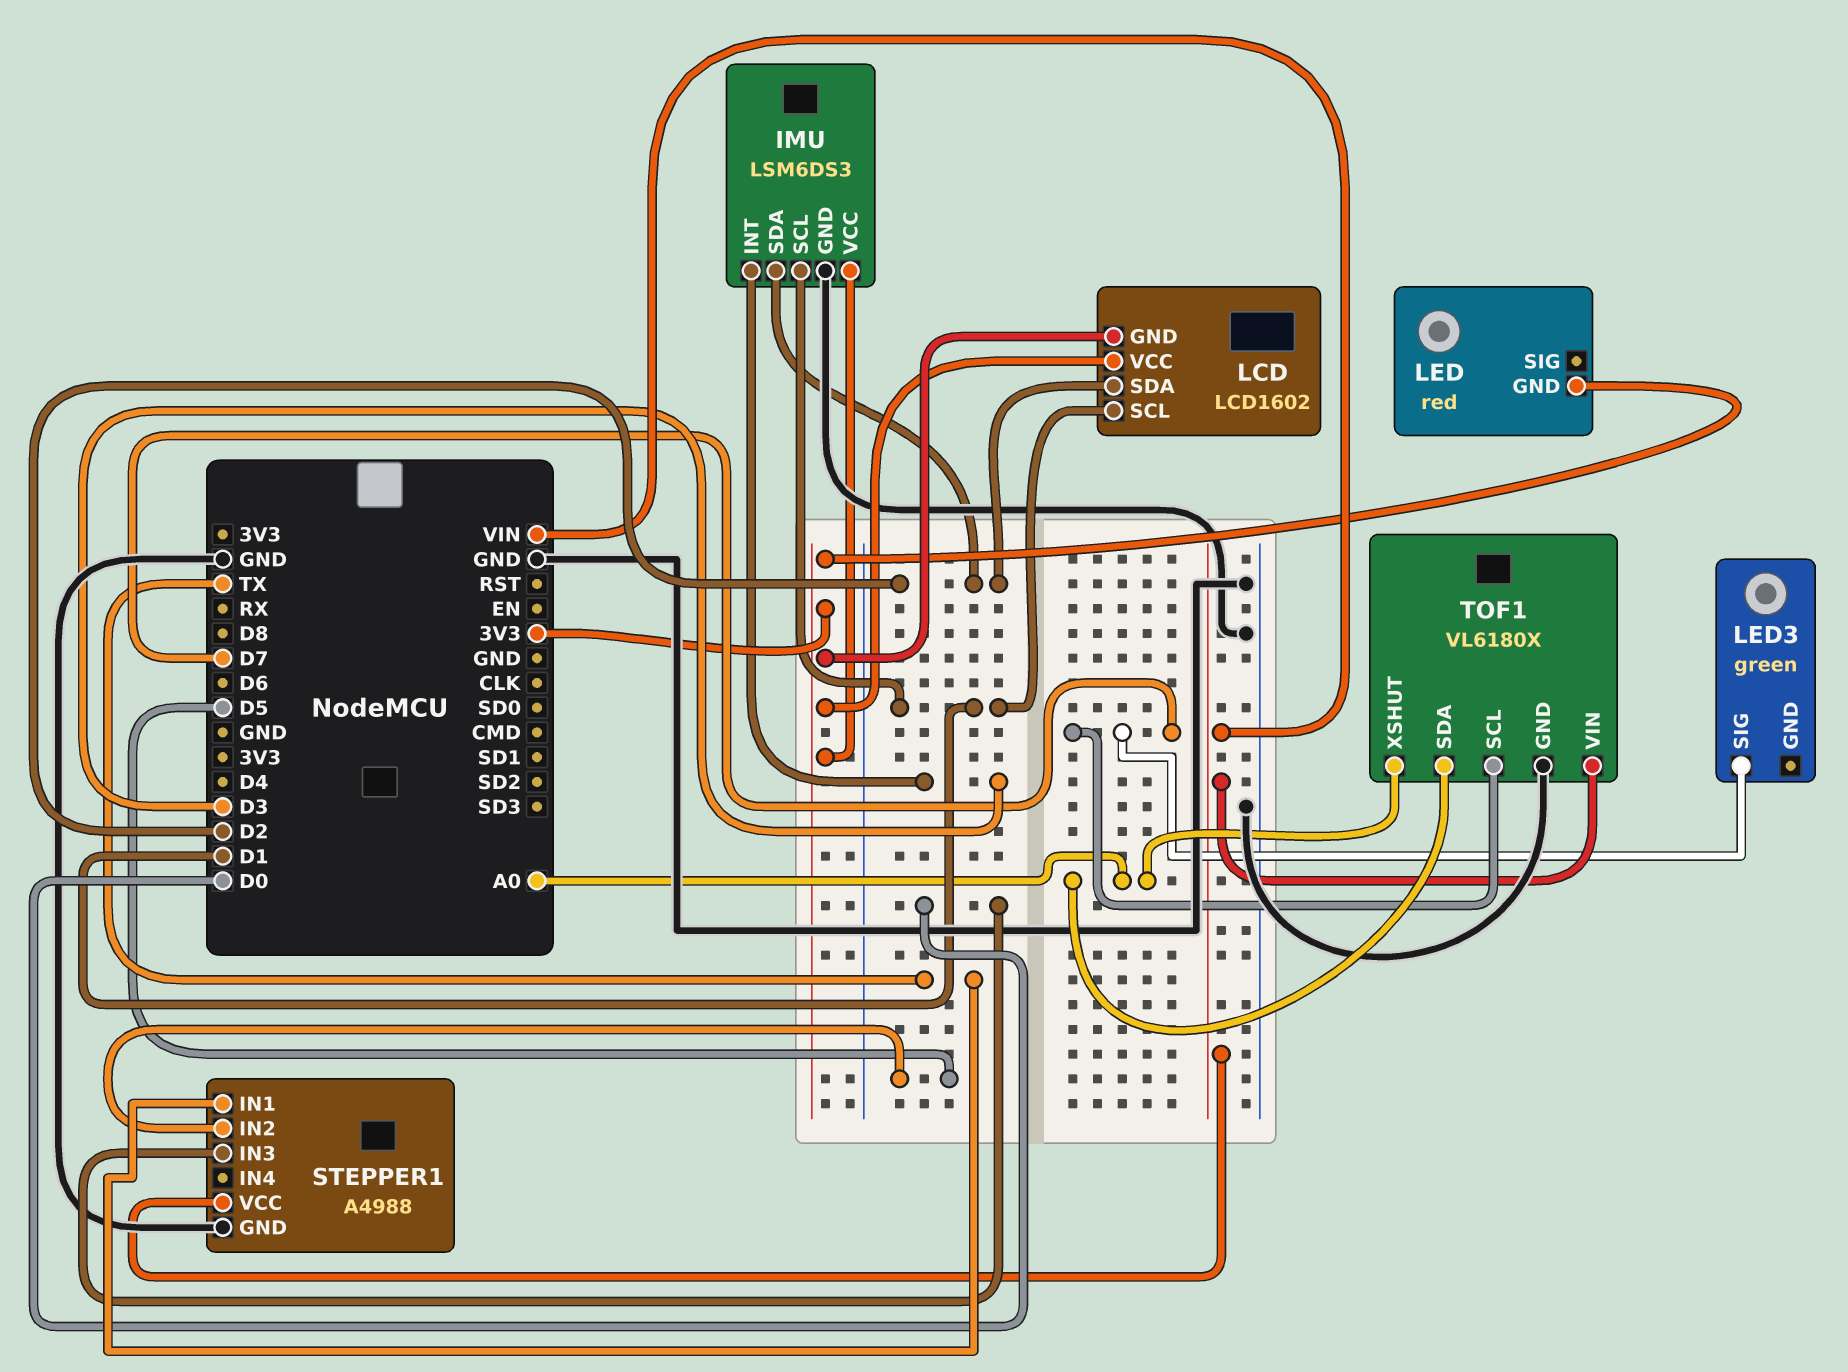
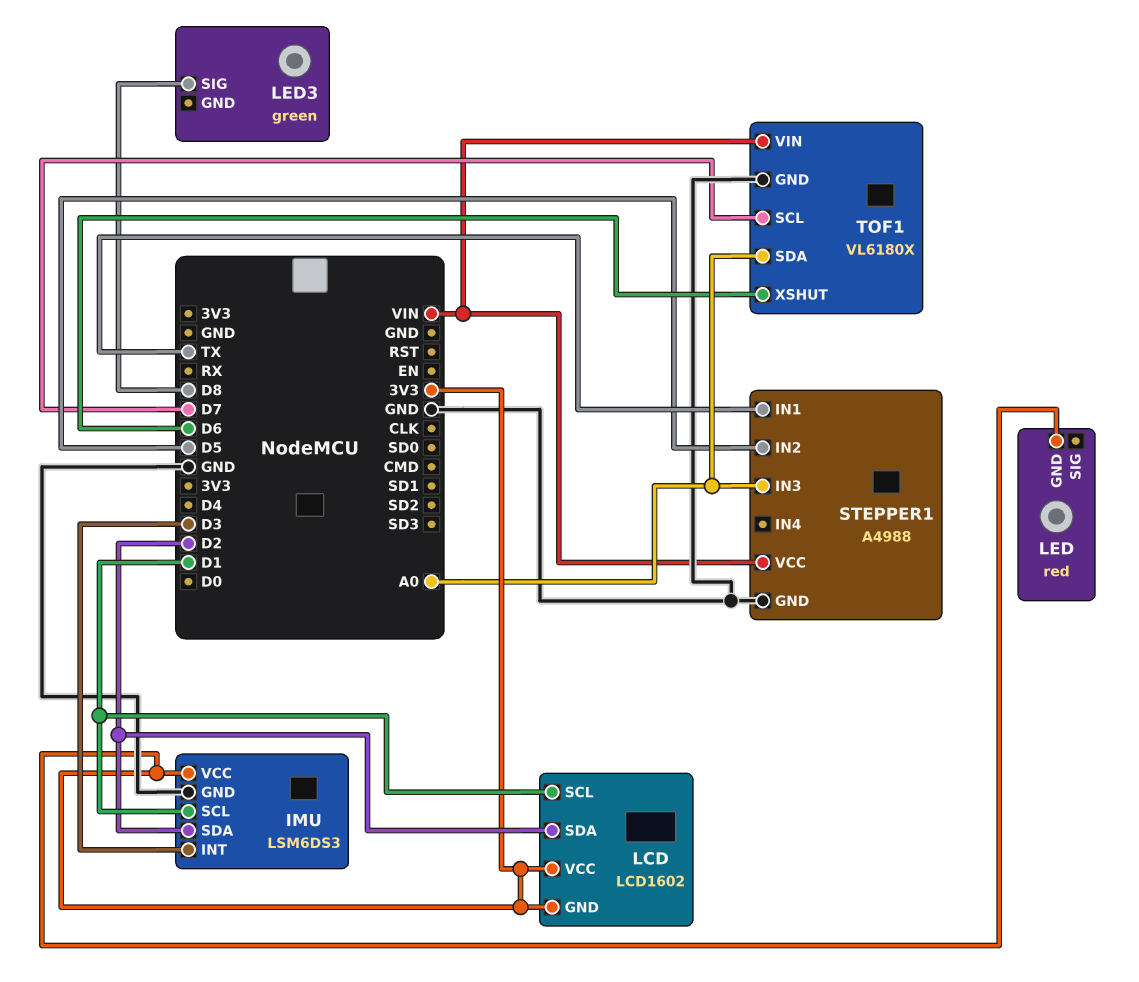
LED3 pin SIG: D7 -> D8
STEPPER1 pin IN3: D0 -> A0
TOF1 pin XSHUT: A0 -> D6

